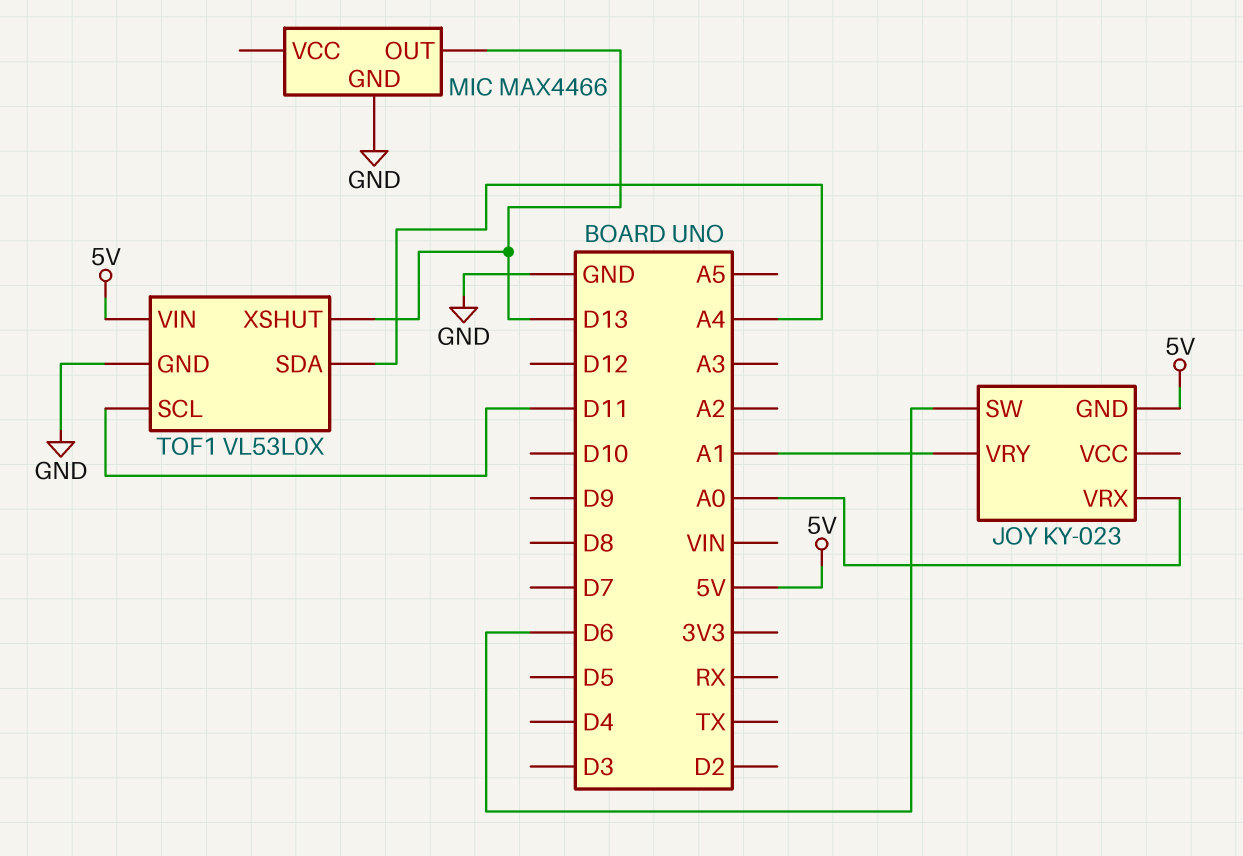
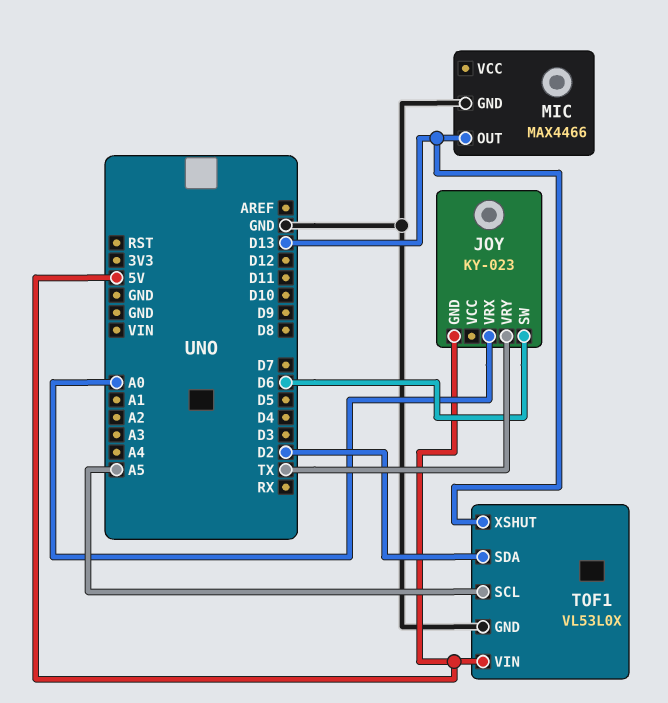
JOY pin VRY: A1 -> TX
TOF1 pin SCL: D11 -> A5
TOF1 pin SDA: A4 -> D2

